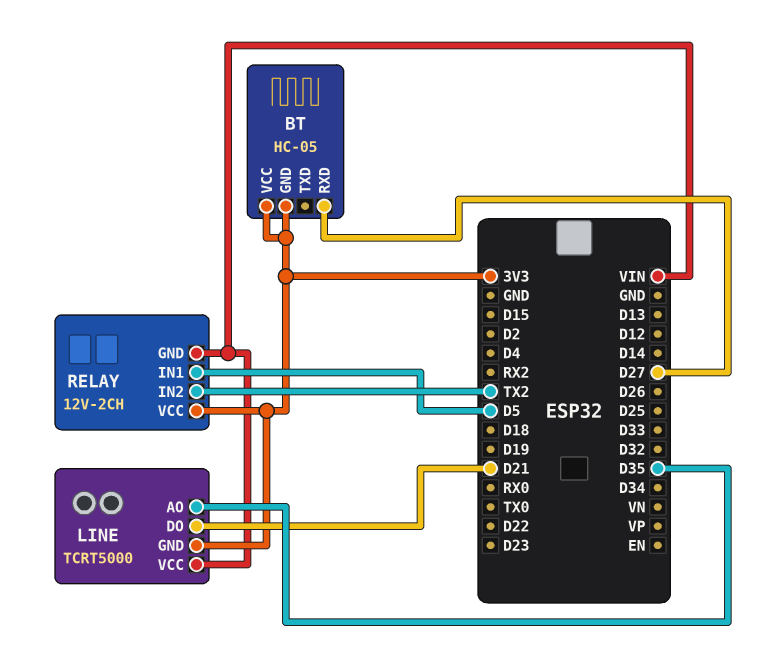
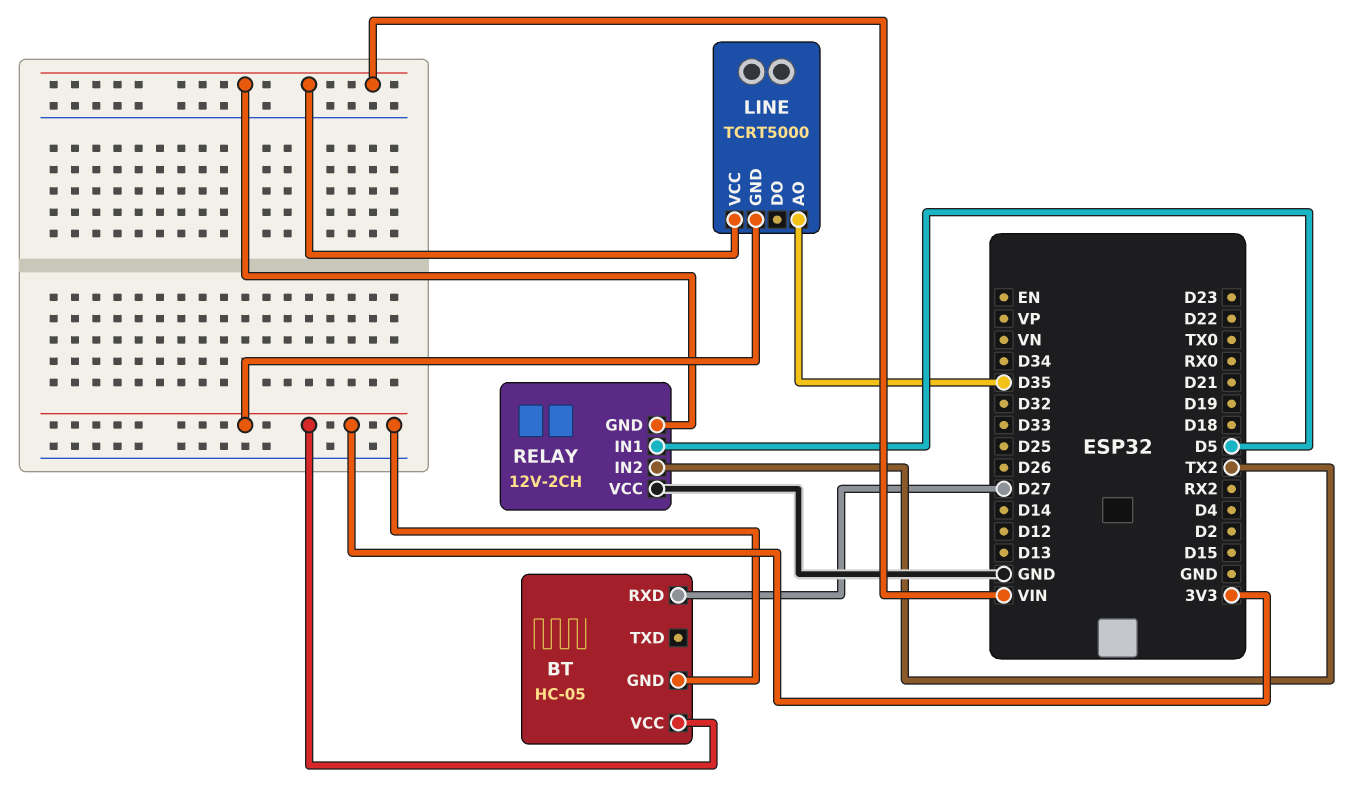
LINE pin DO: D21 -> none
RELAY pin VCC: 3V3 -> GND

